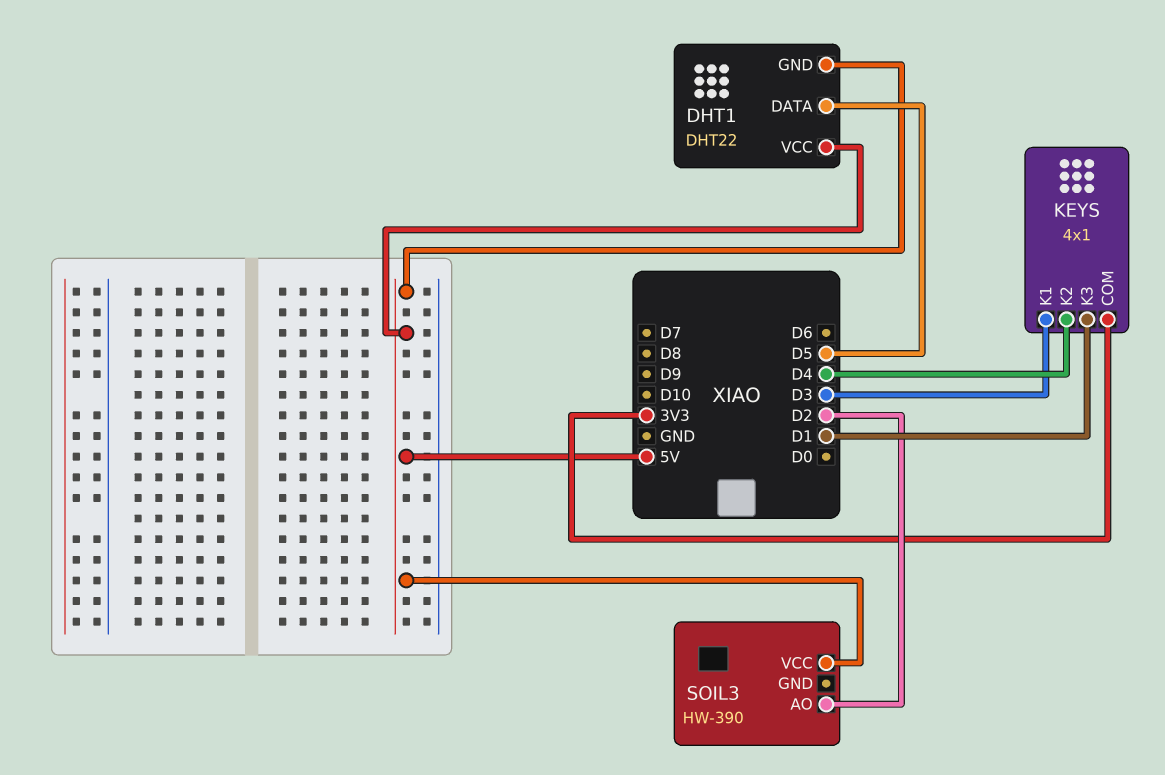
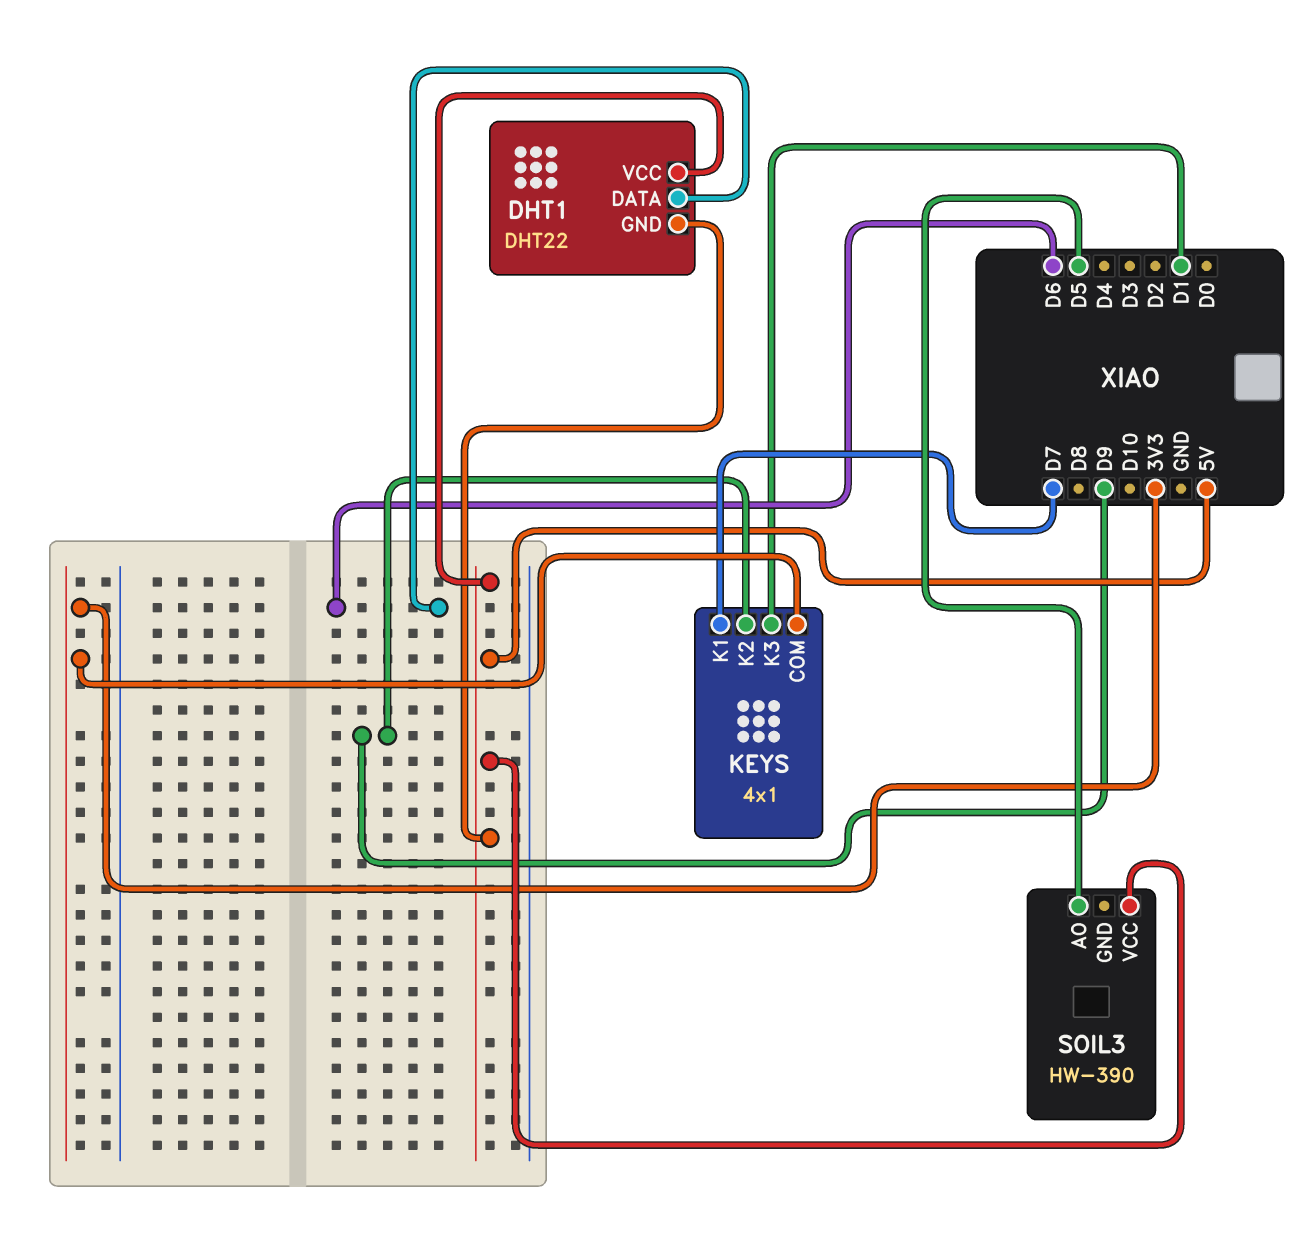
DHT1 pin DATA: D5 -> D6
KEYS pin K1: D3 -> D7
KEYS pin K2: D4 -> D9
SOIL3 pin AO: D2 -> D5

